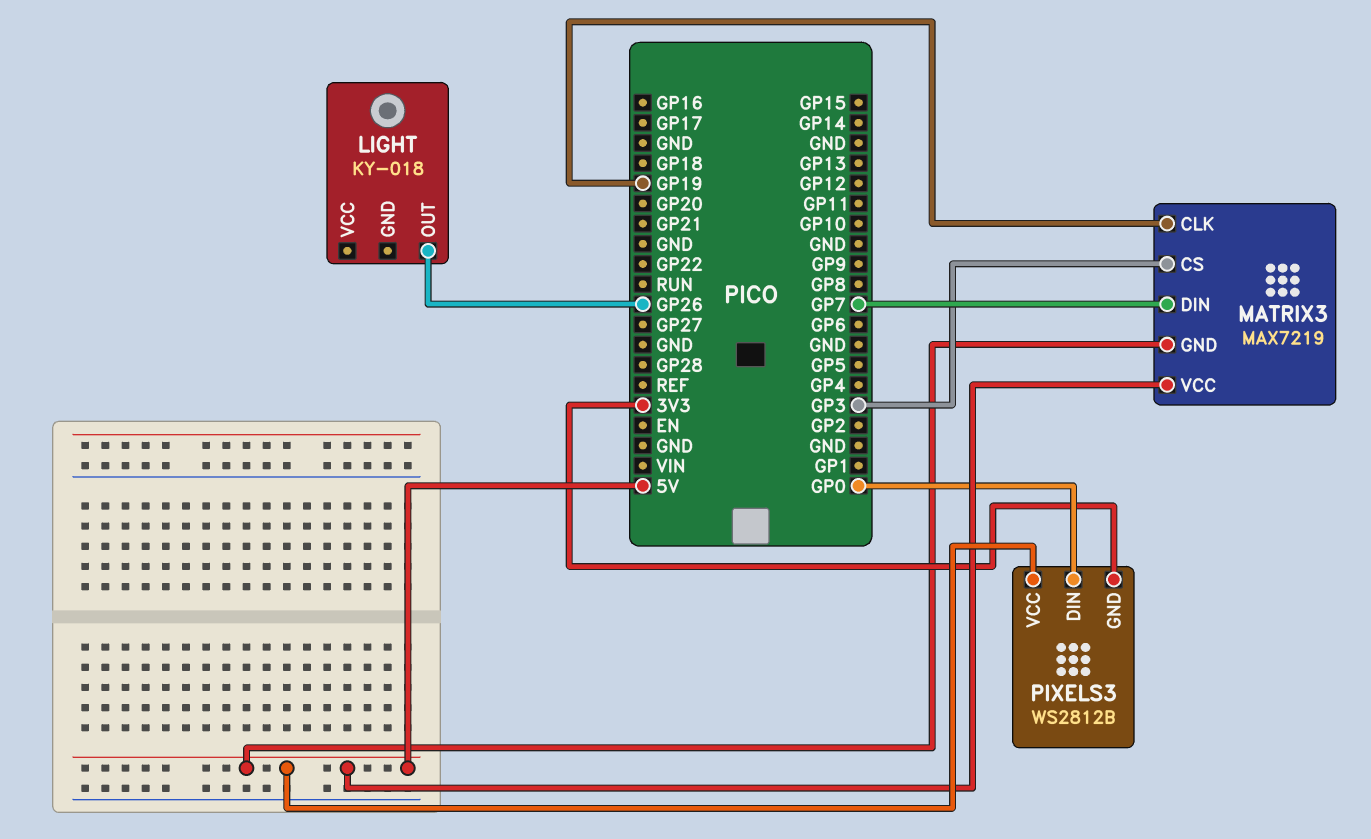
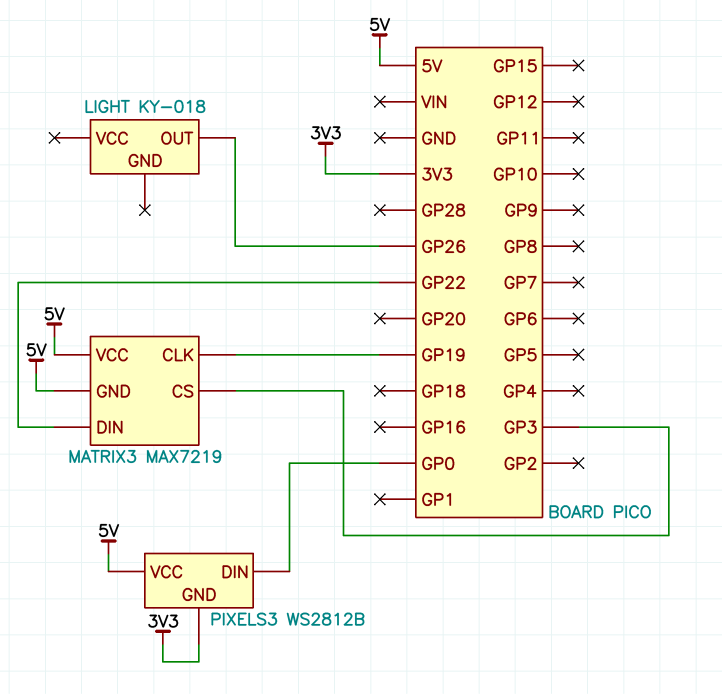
MATRIX3 pin DIN: GP7 -> GP22

